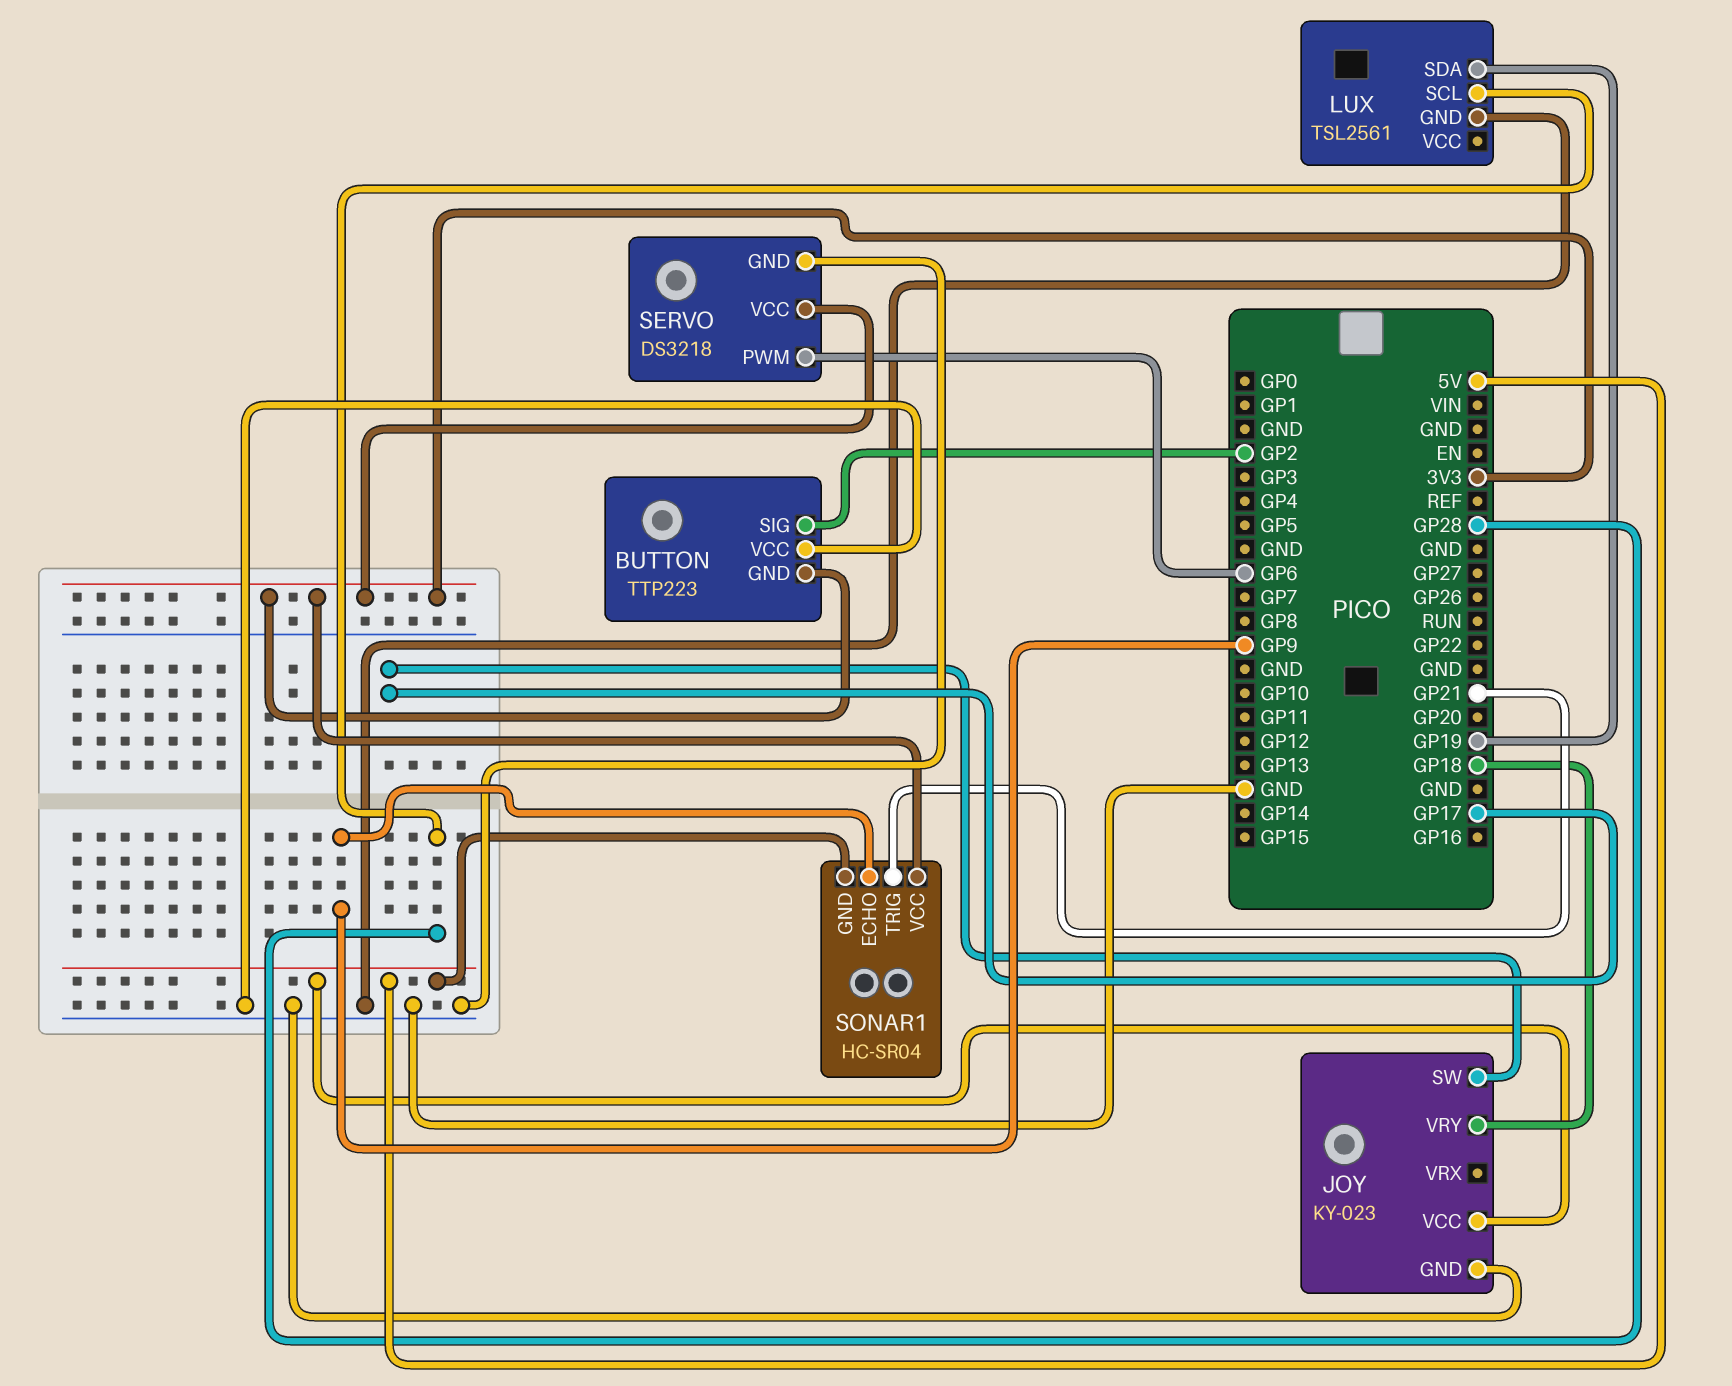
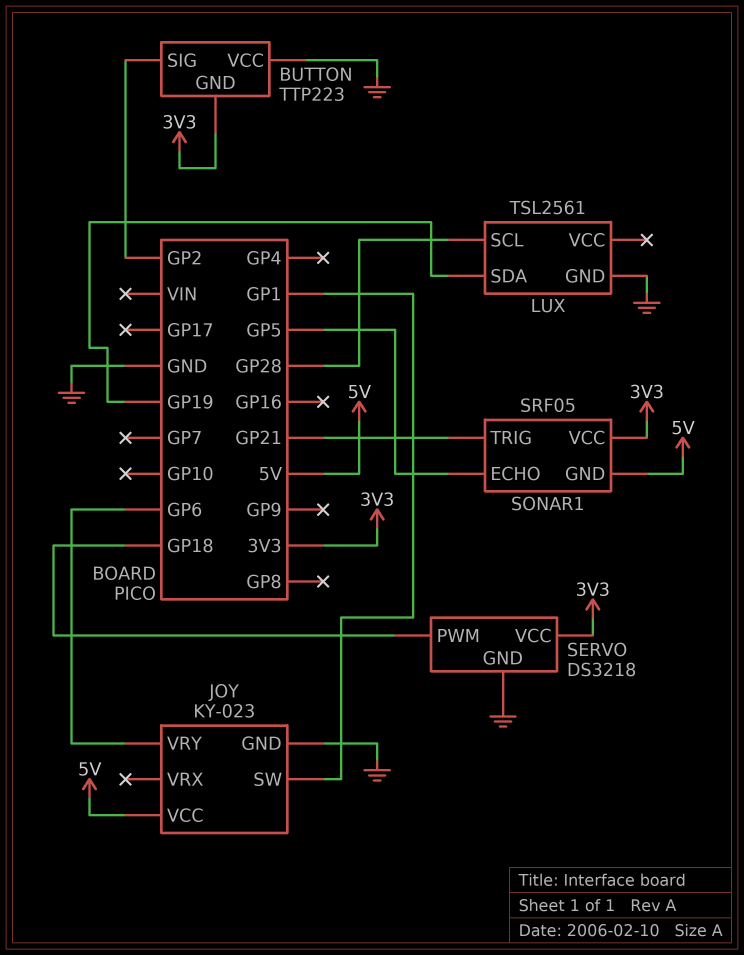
JOY pin SW: GP17 -> GP1
JOY pin VRY: GP18 -> GP6
SERVO pin PWM: GP6 -> GP18
SONAR1: HC-SR04 -> SRF05
SONAR1 pin ECHO: GP9 -> GP5

